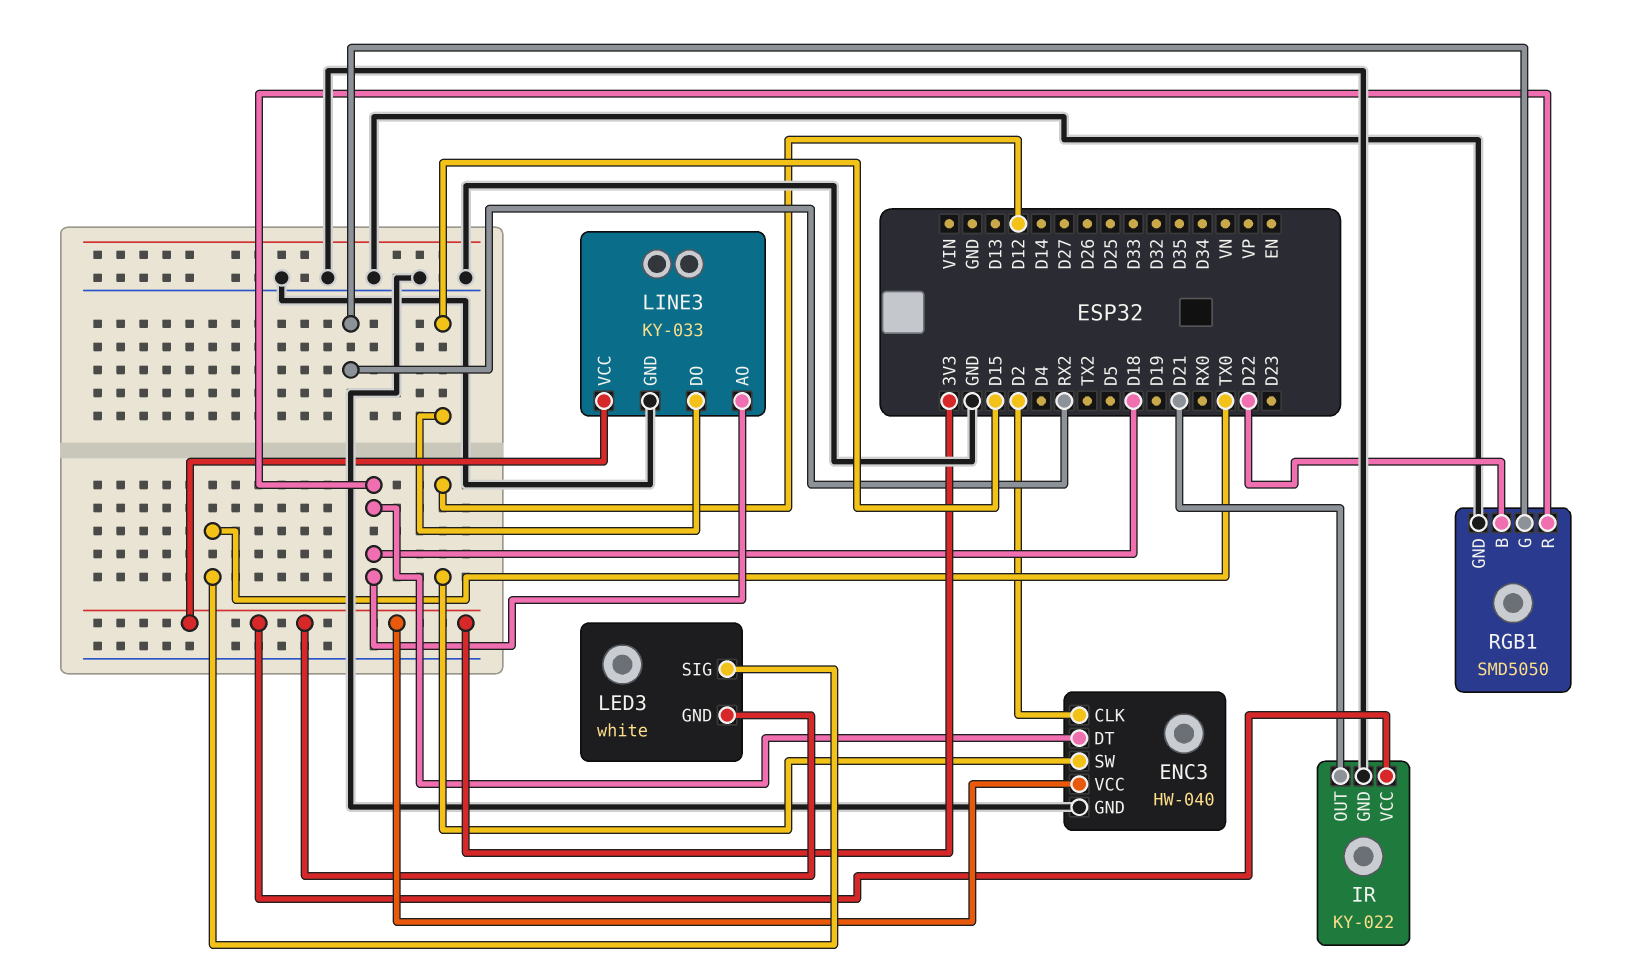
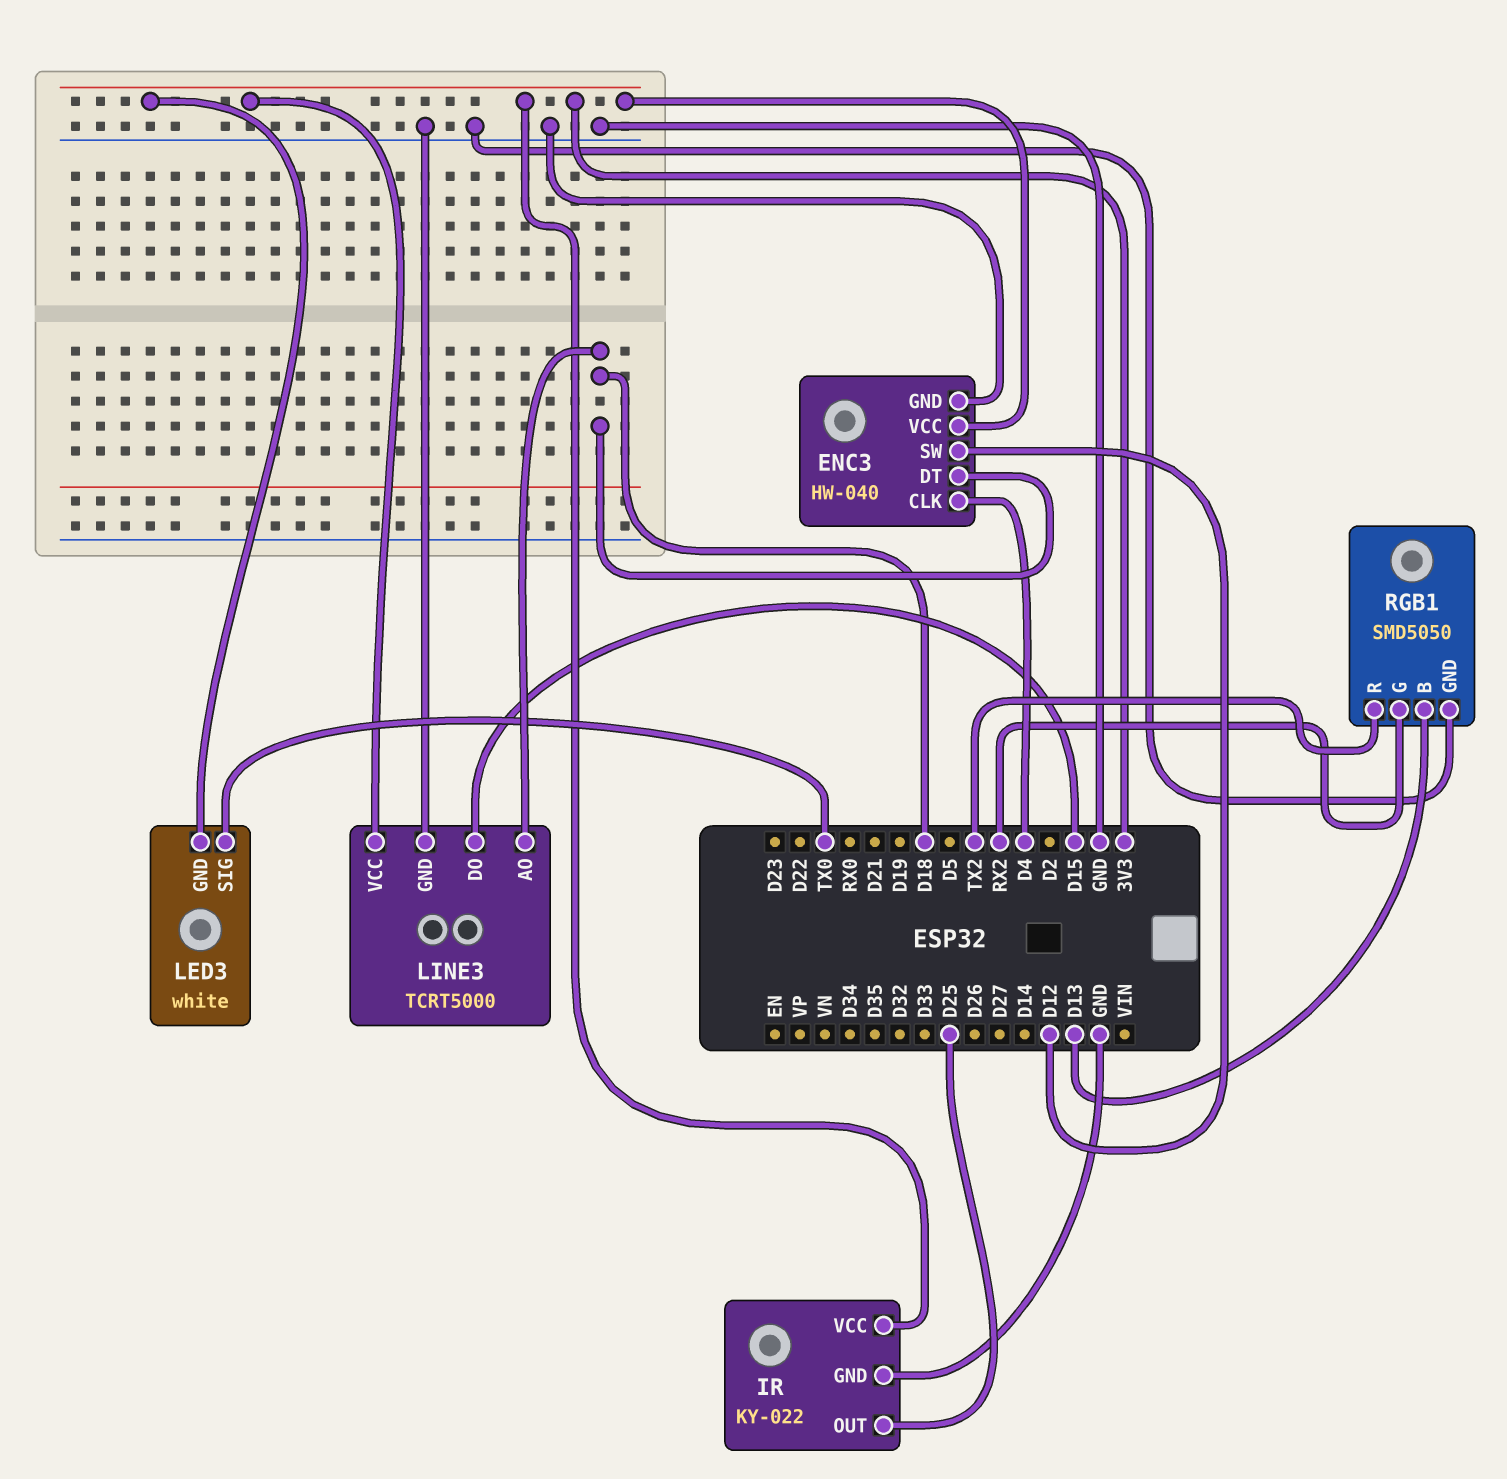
ENC3 pin CLK: D2 -> D4
IR pin OUT: D21 -> D25
LINE3: KY-033 -> TCRT5000
RGB1 pin B: D22 -> D13
RGB1 pin R: D18 -> TX2

